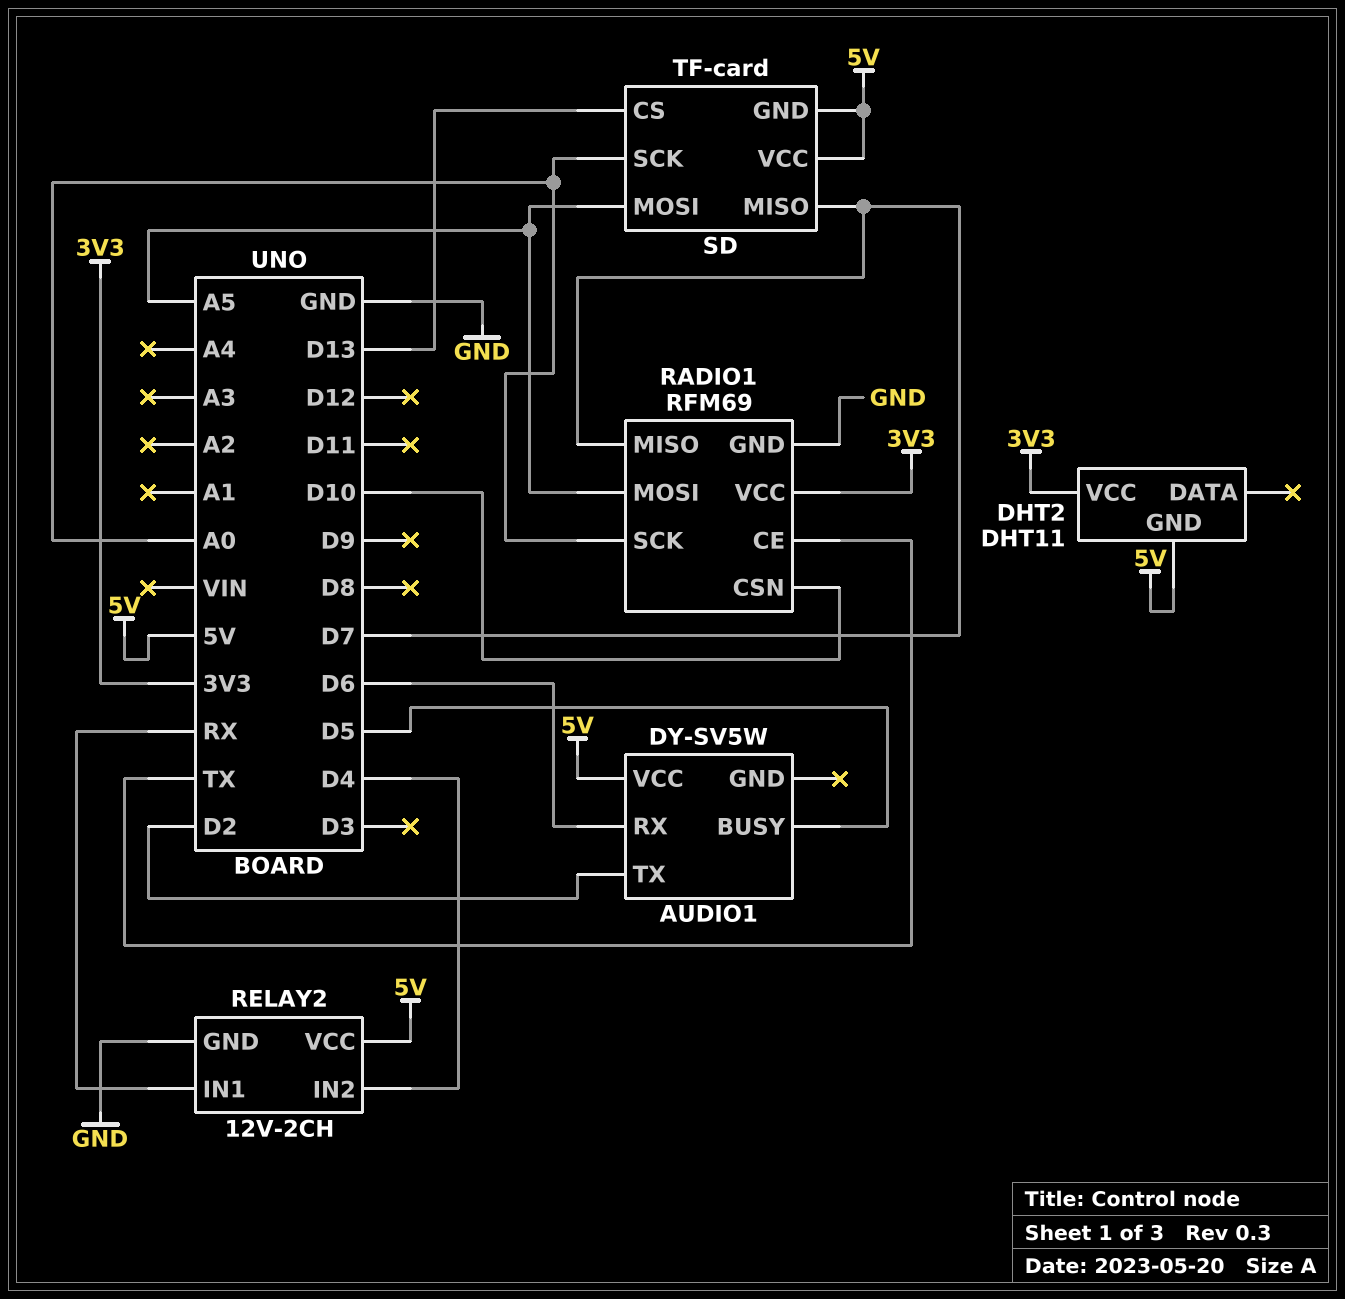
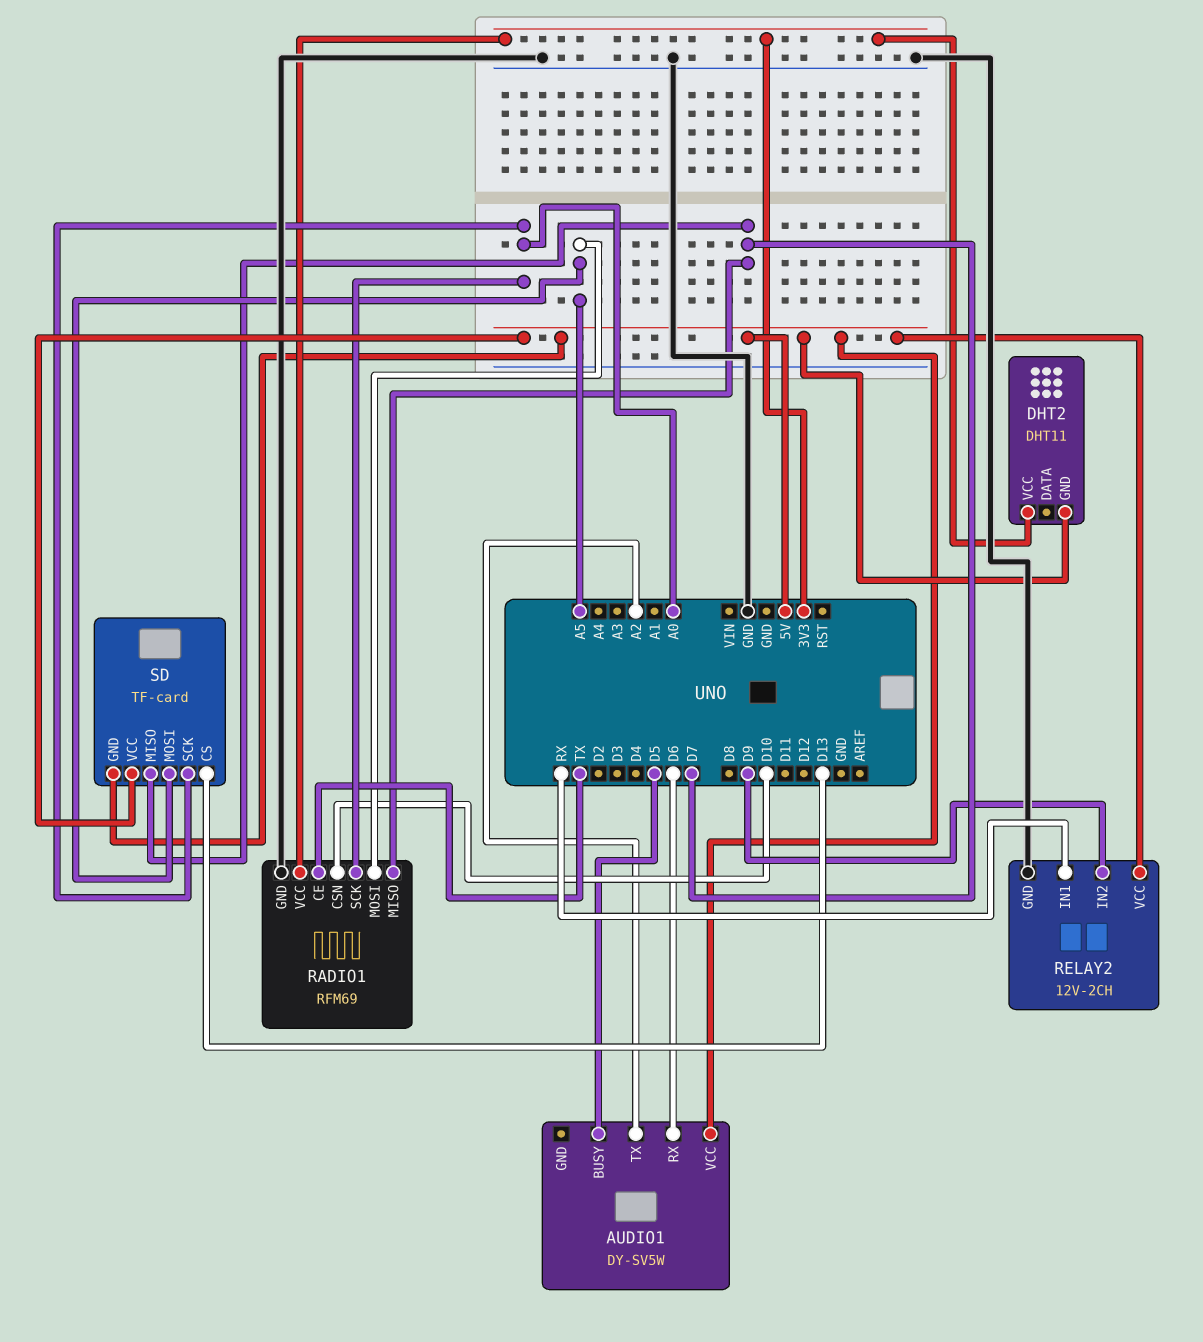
AUDIO1 pin TX: D2 -> A2
RELAY2 pin IN2: D4 -> D9

